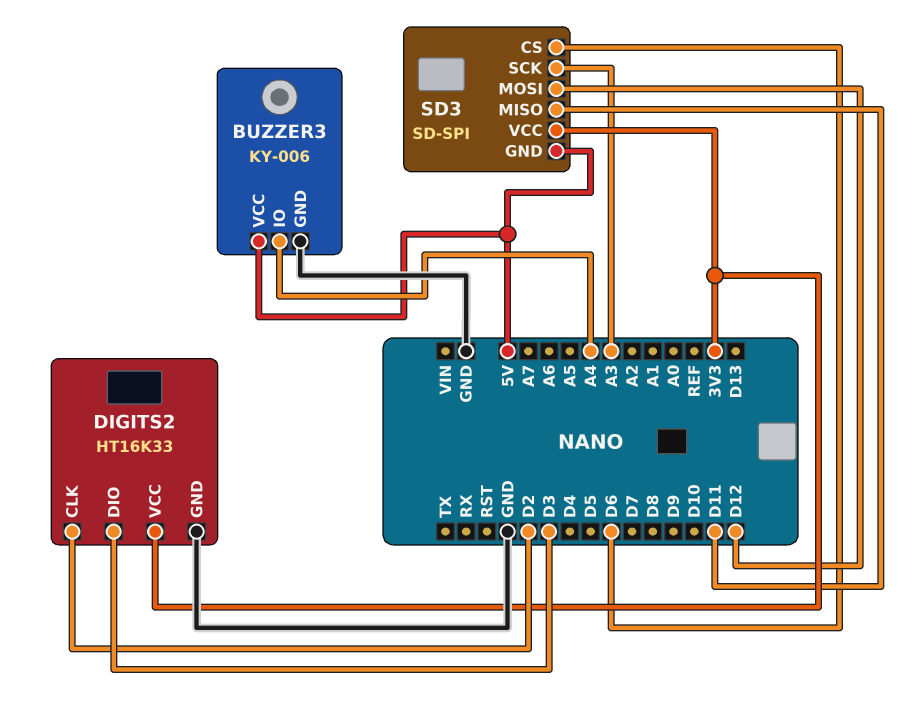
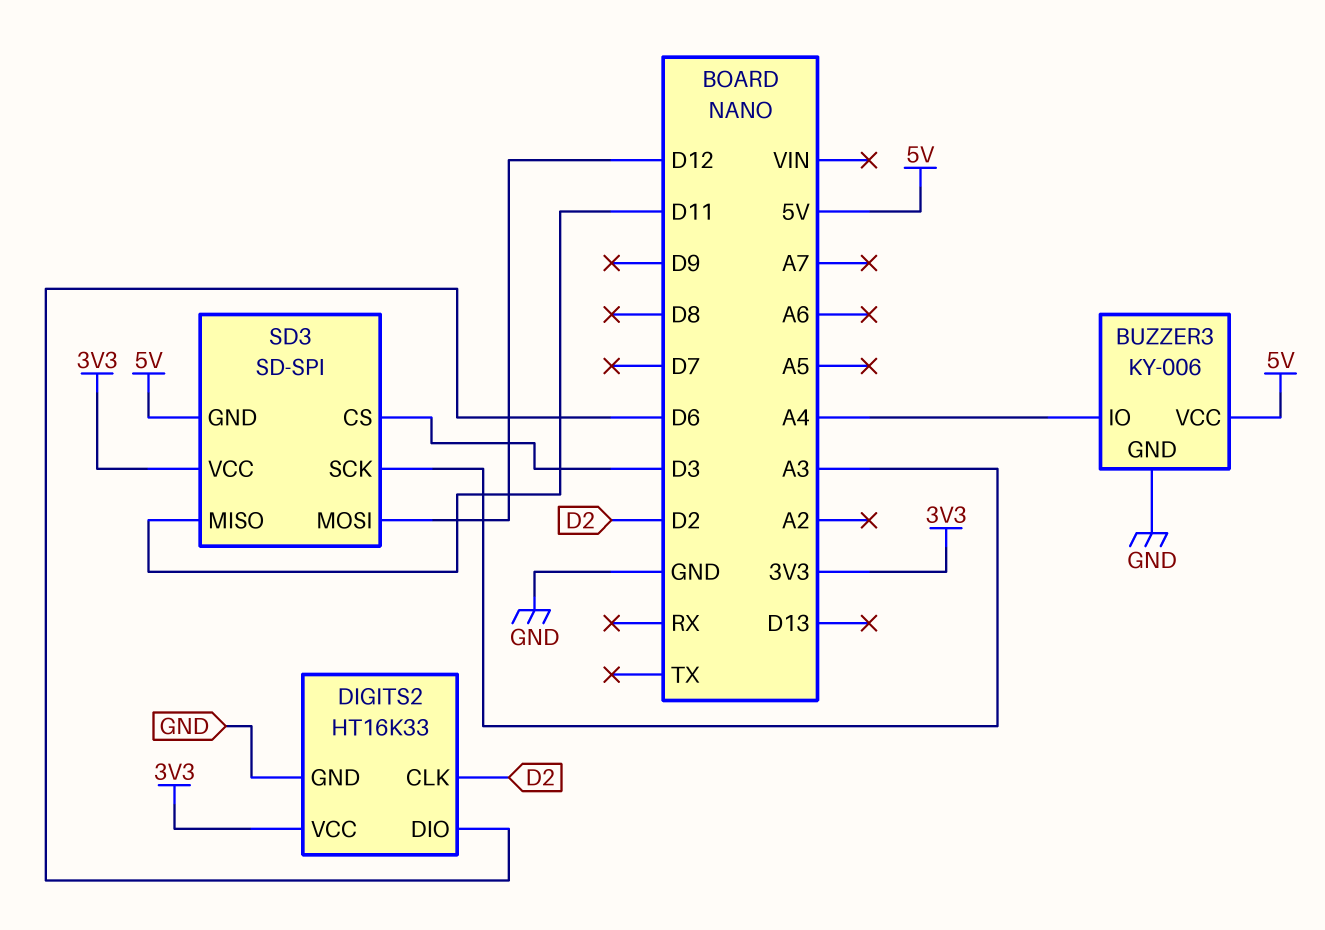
DIGITS2 pin DIO: D3 -> D6
SD3 pin CS: D6 -> D3

